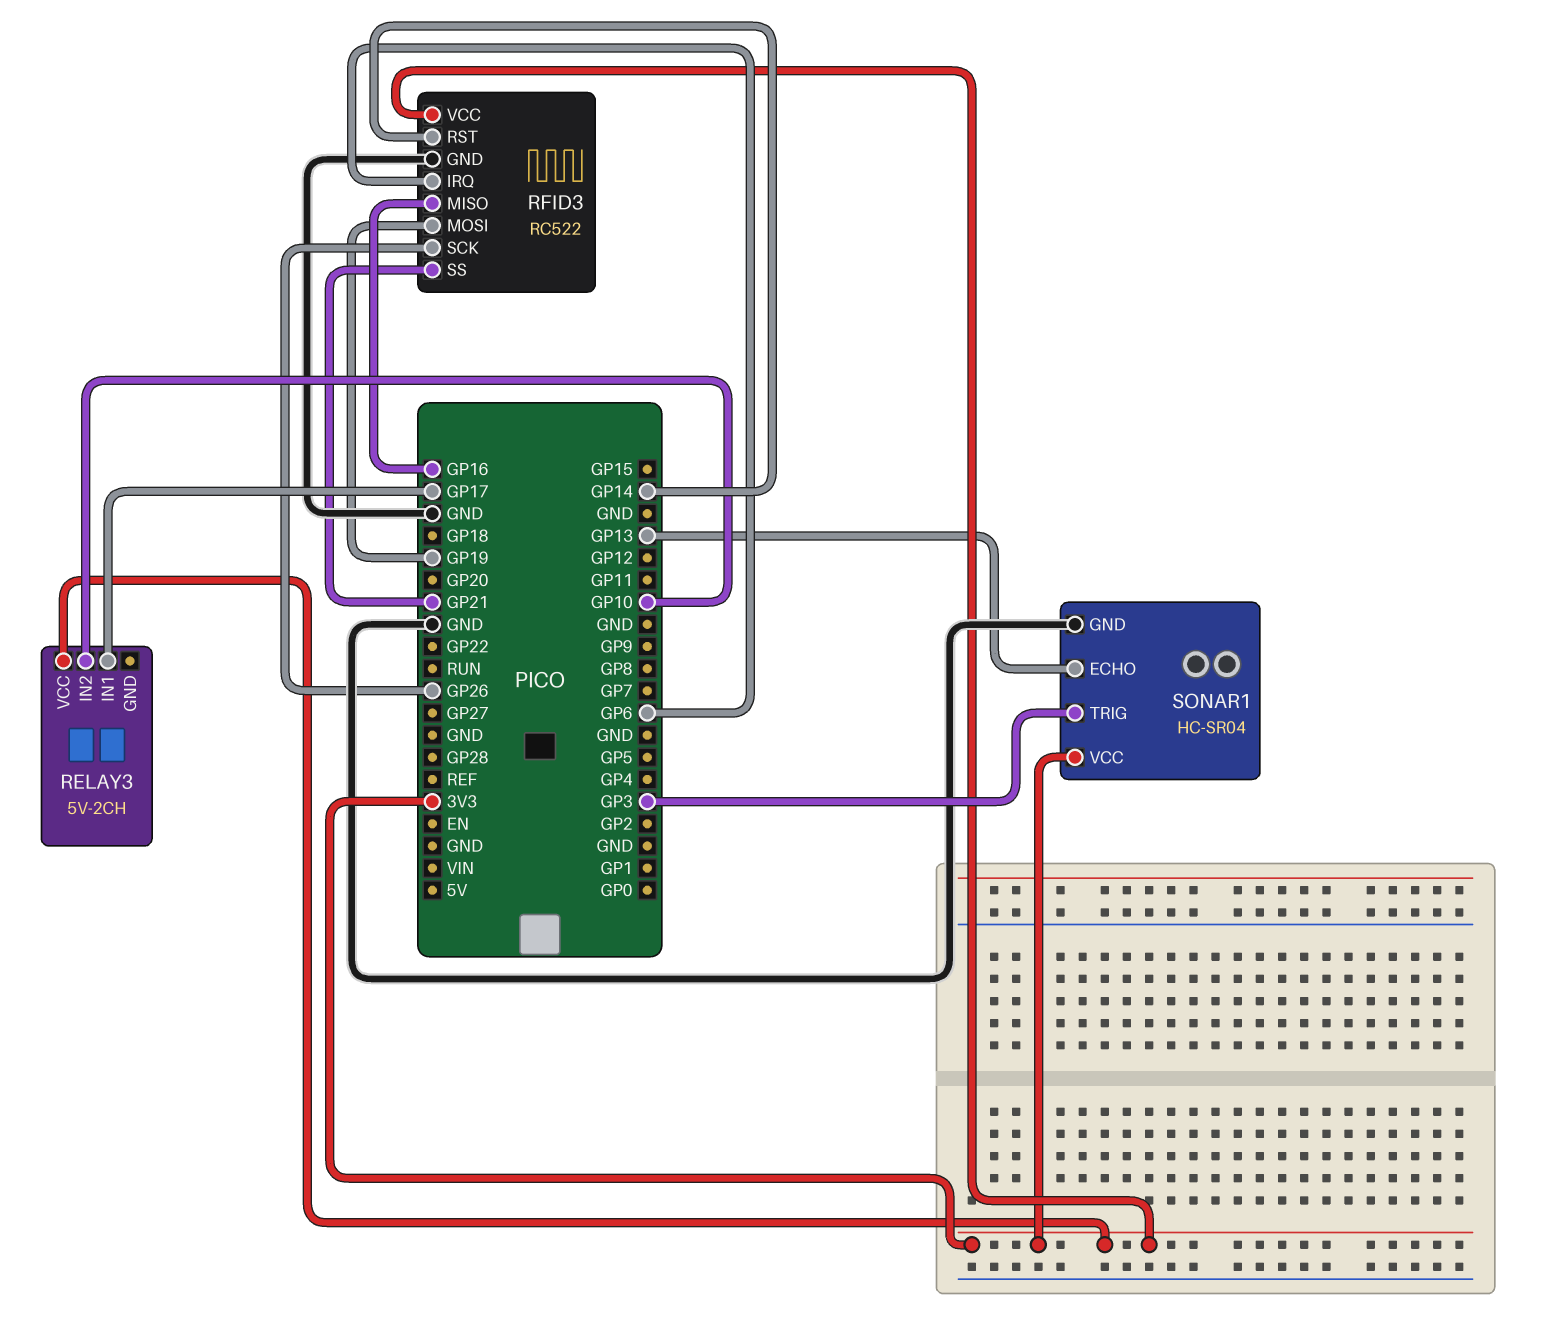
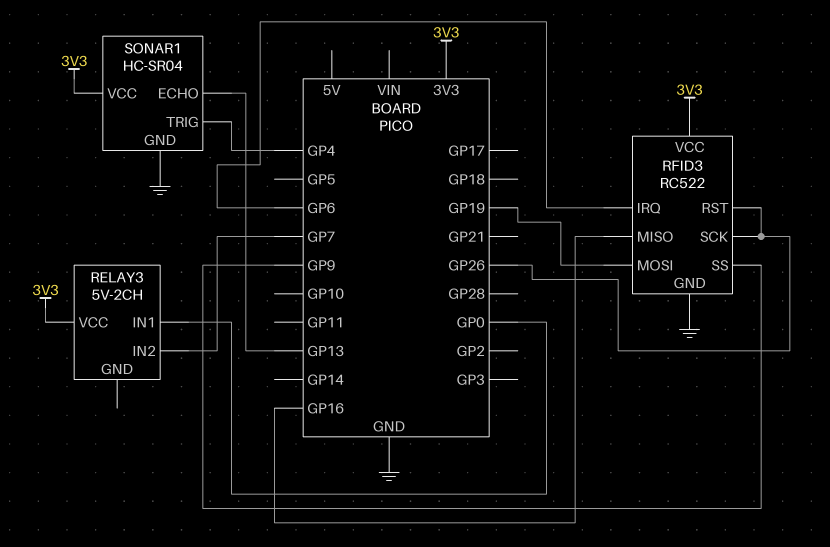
RELAY3 pin IN1: GP17 -> GP0
RELAY3 pin IN2: GP10 -> GP7
RFID3 pin RST: GP14 -> GP26
RFID3 pin SS: GP21 -> GP9
SONAR1 pin TRIG: GP3 -> GP4

